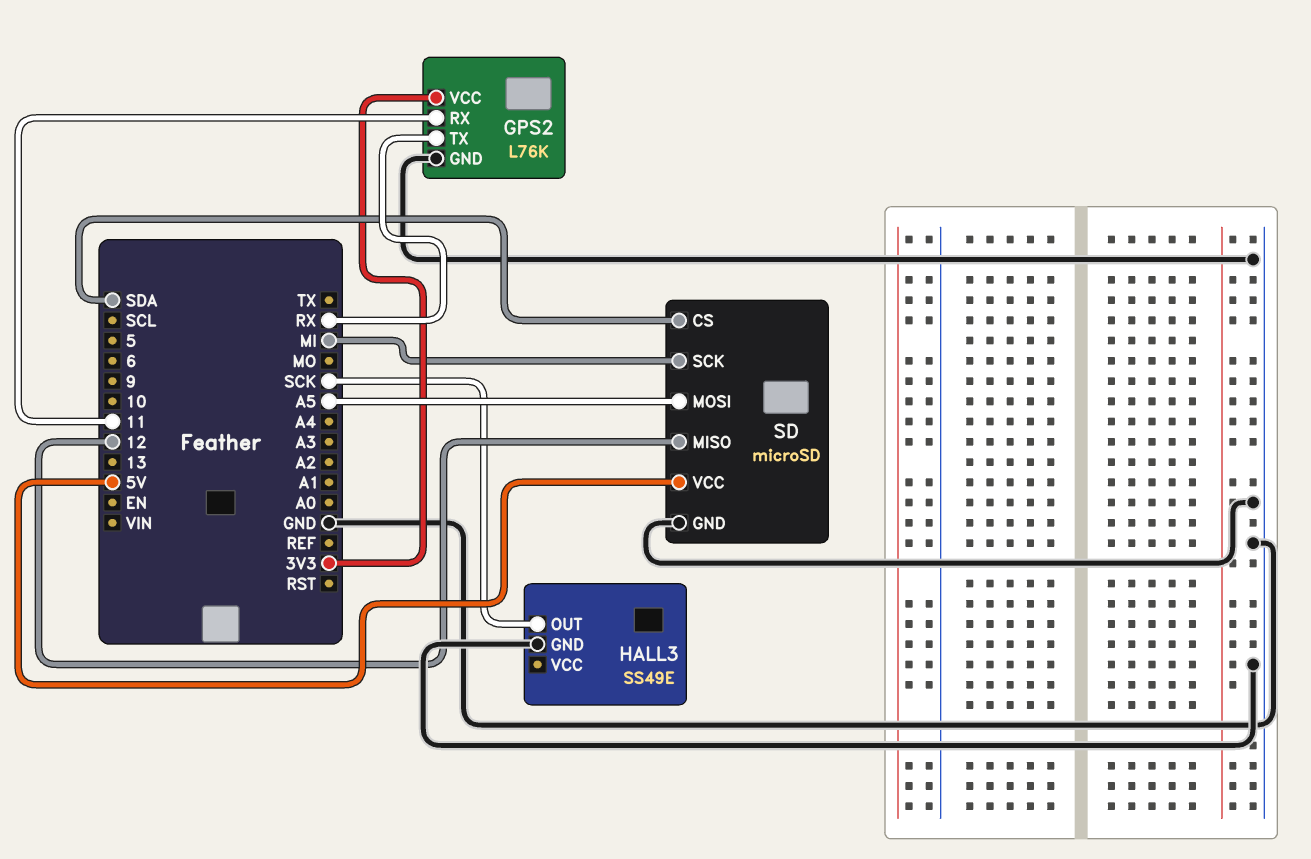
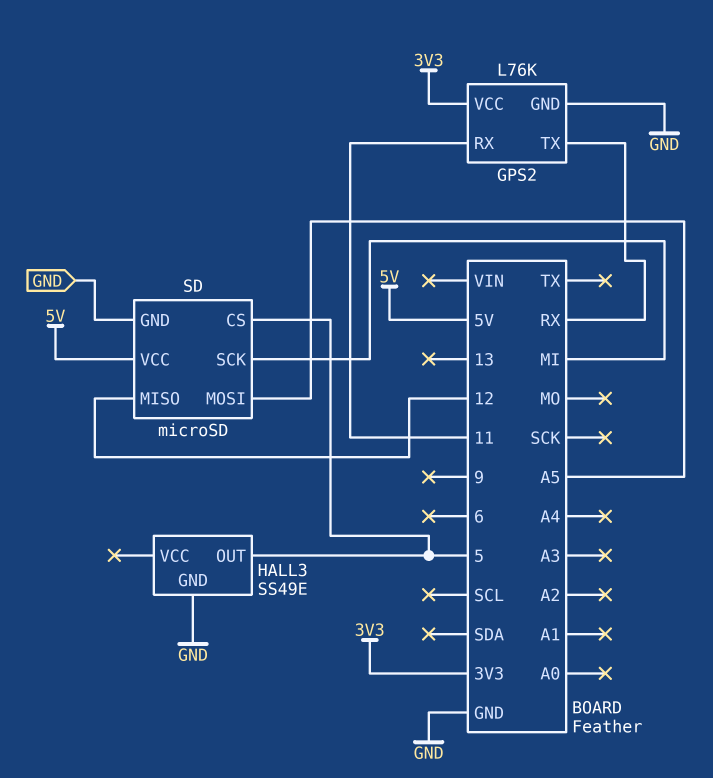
HALL3 pin OUT: SCK -> 5
SD pin CS: SDA -> 5

